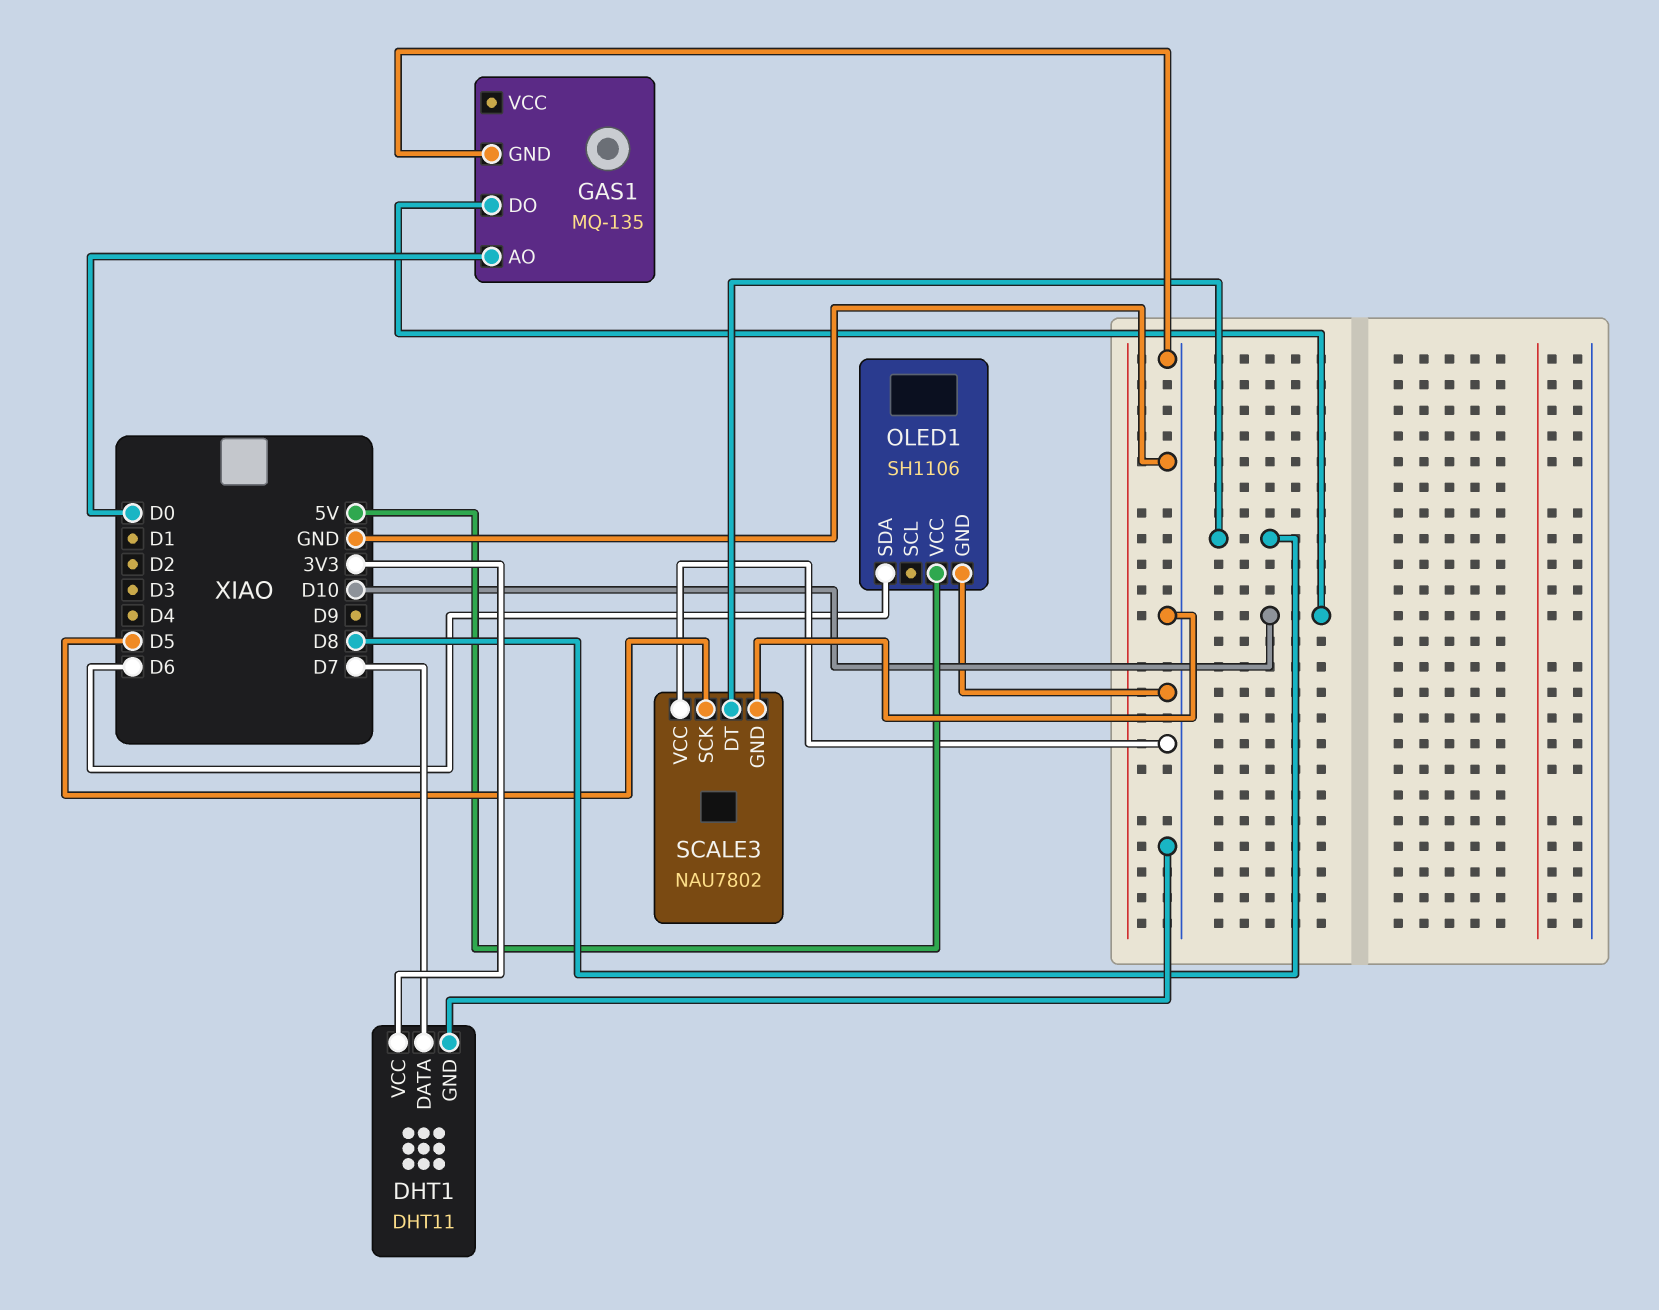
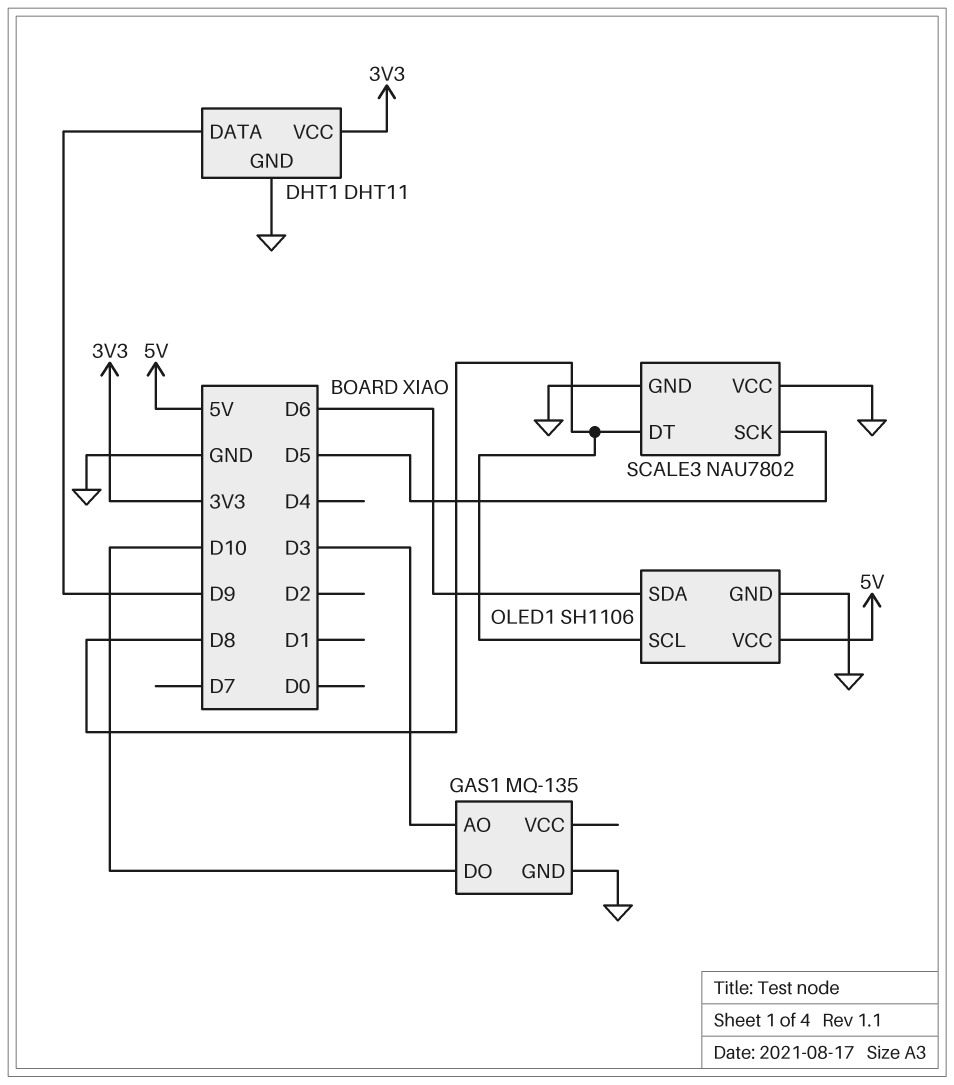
DHT1 pin DATA: D7 -> D9
GAS1 pin AO: D0 -> D3
OLED1 pin SCL: none -> D8

